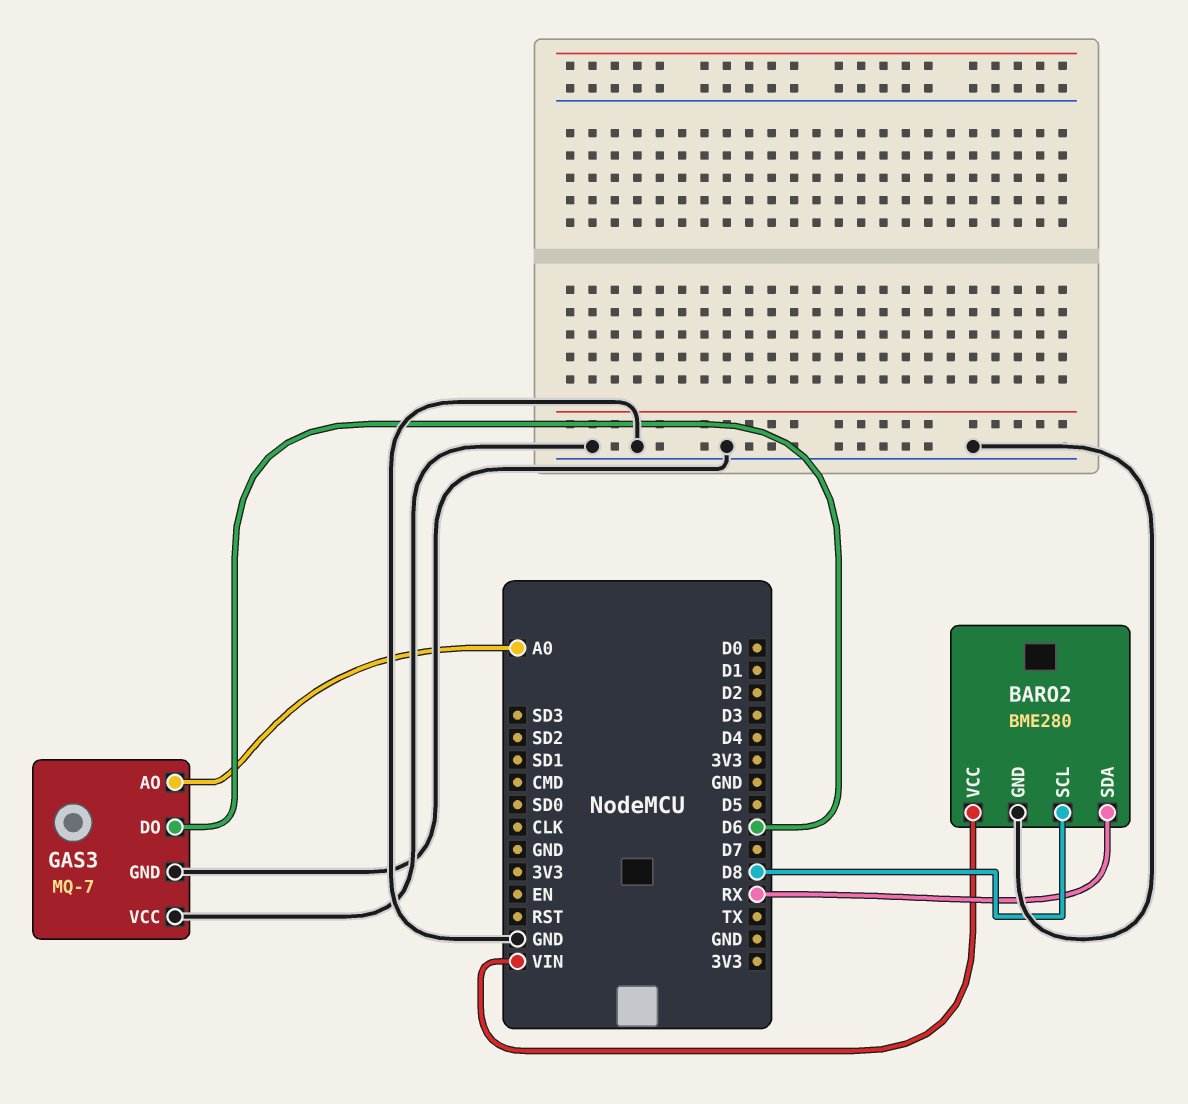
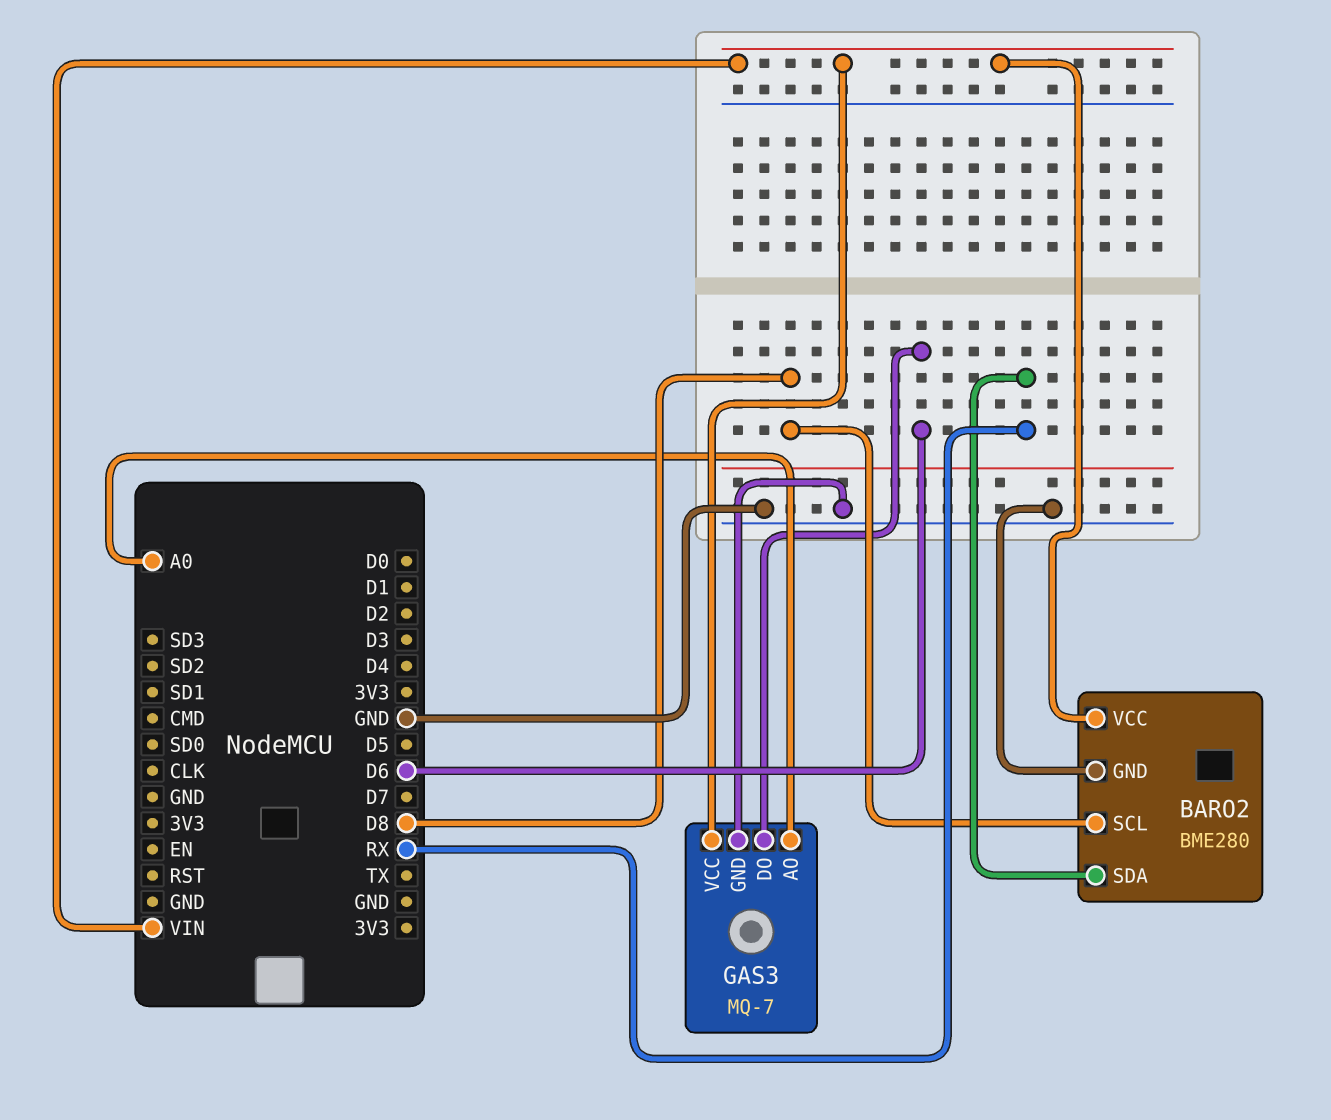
GAS3 pin VCC: GND -> VIN

